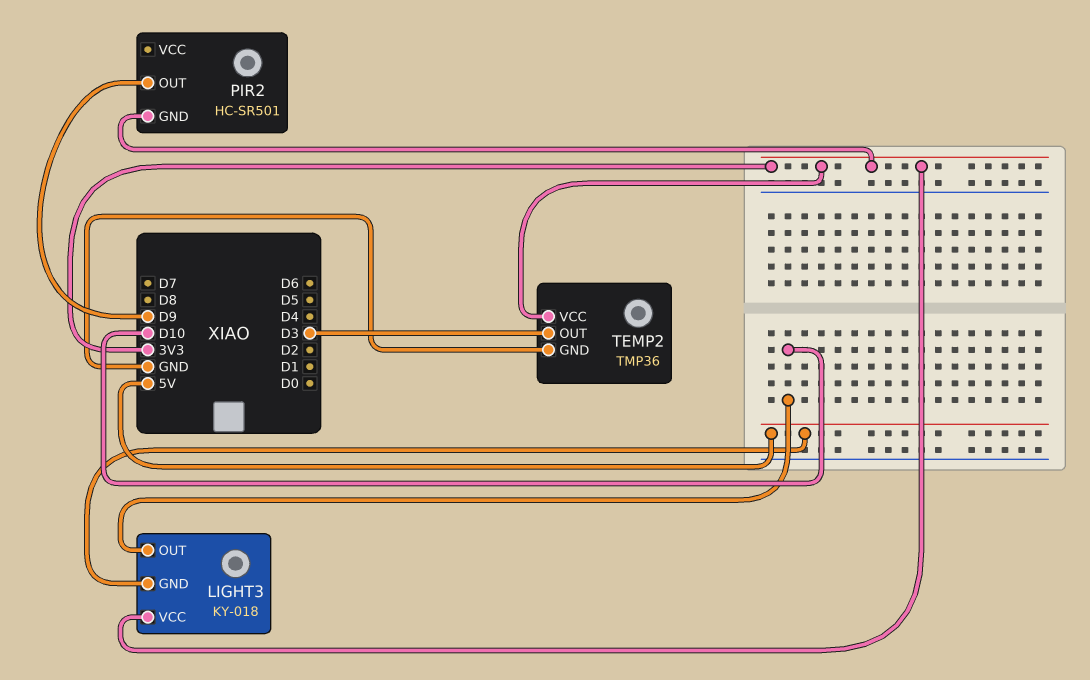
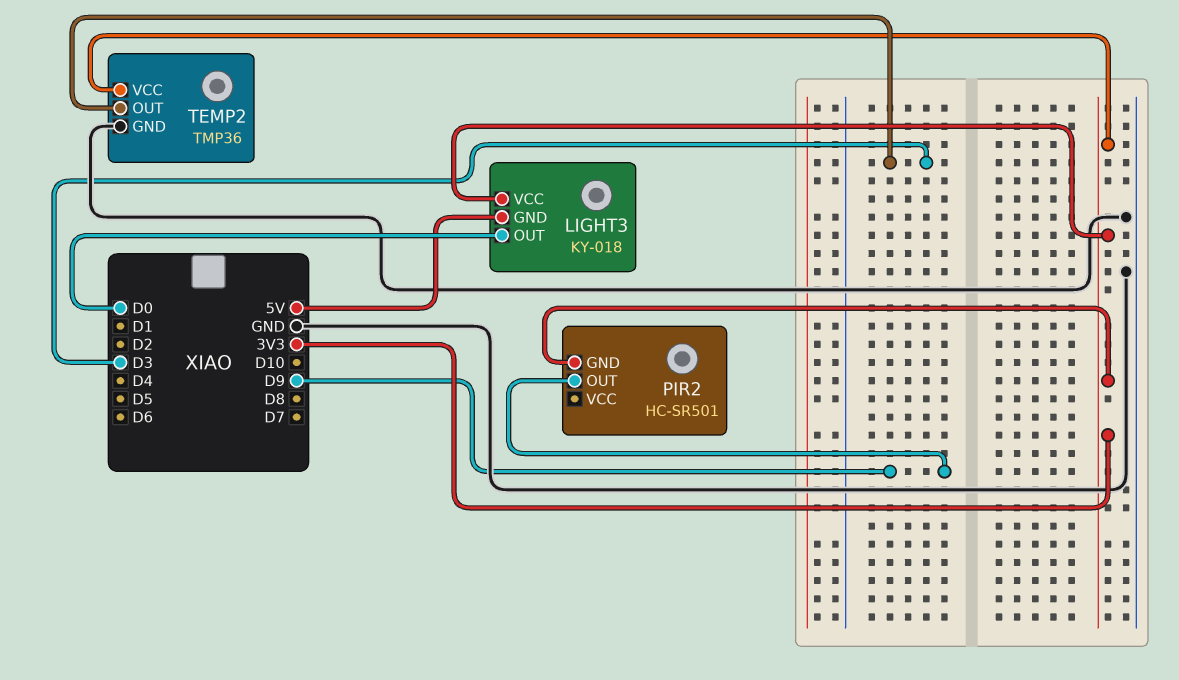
LIGHT3 pin OUT: D10 -> D0

